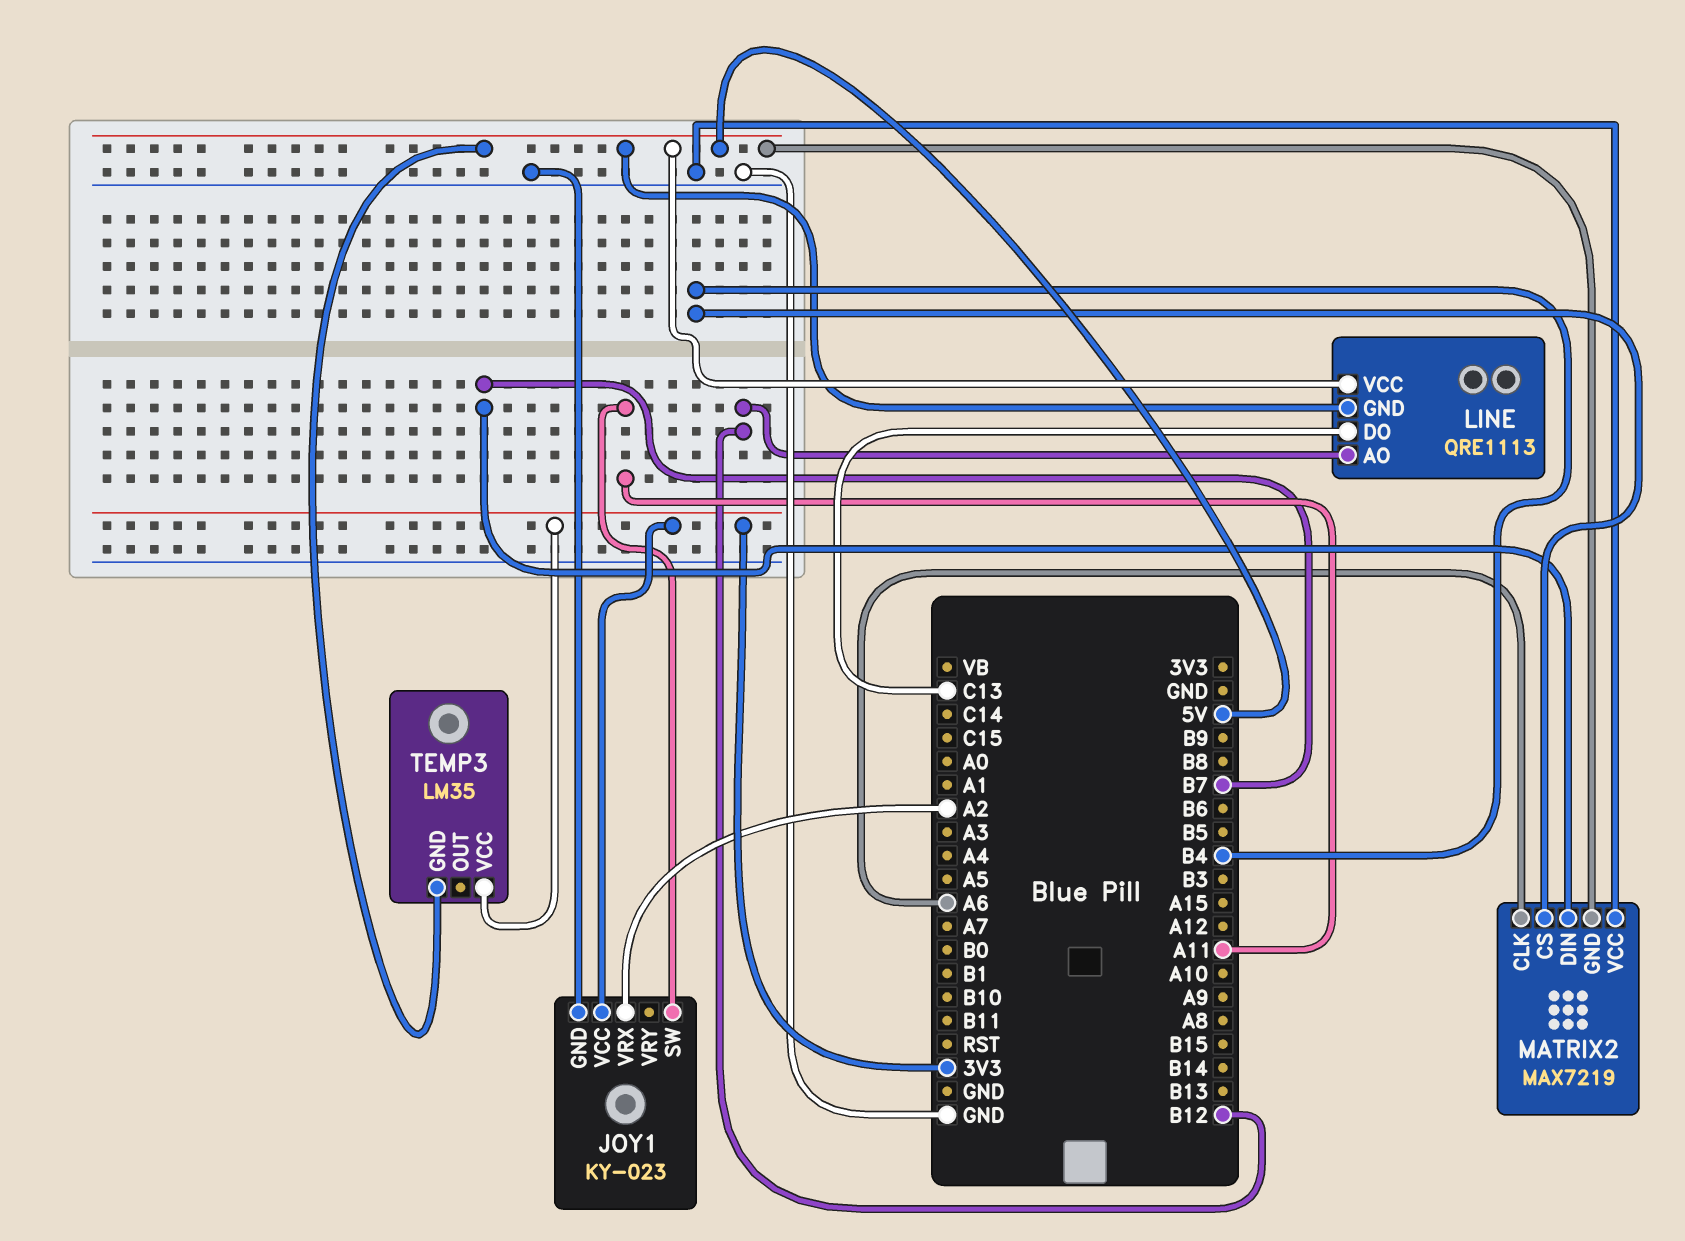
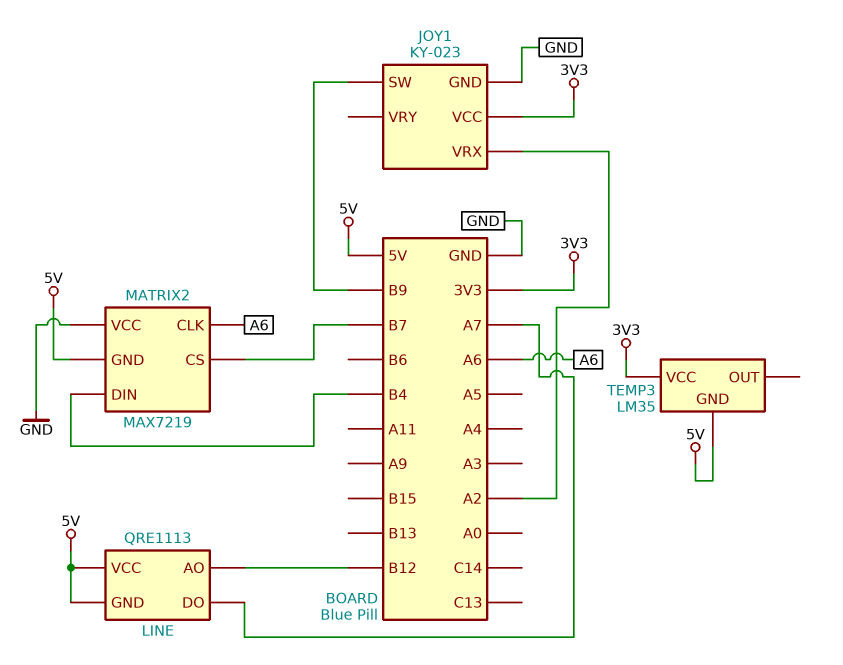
JOY1 pin SW: A11 -> B9
LINE pin DO: C13 -> A7
MATRIX2 pin CS: B4 -> B7
MATRIX2 pin DIN: B7 -> B4

